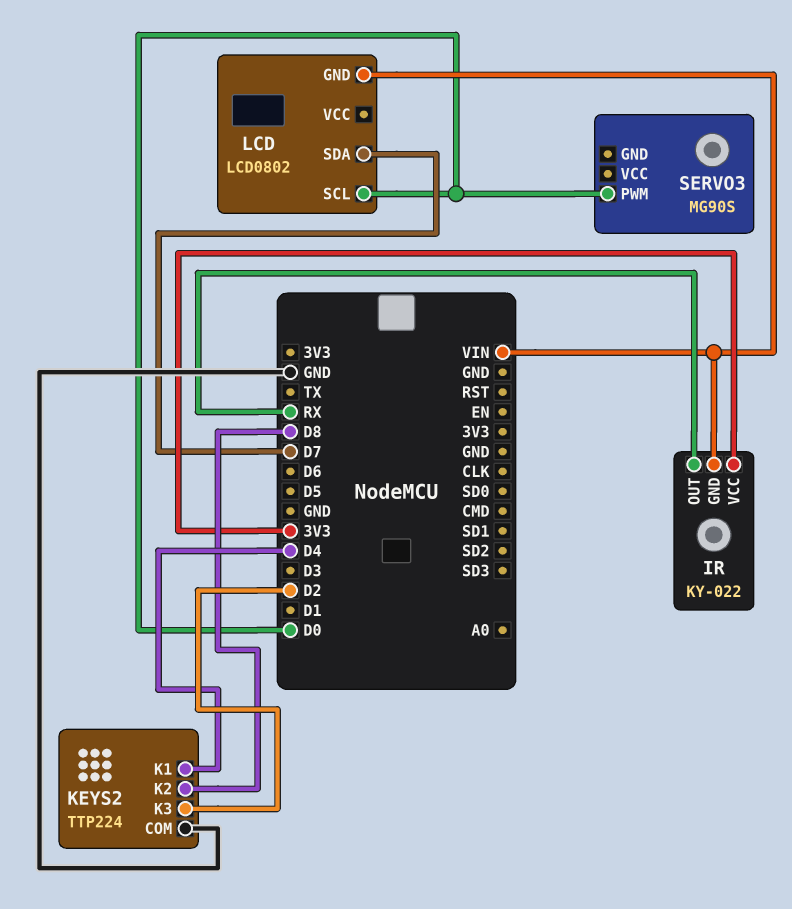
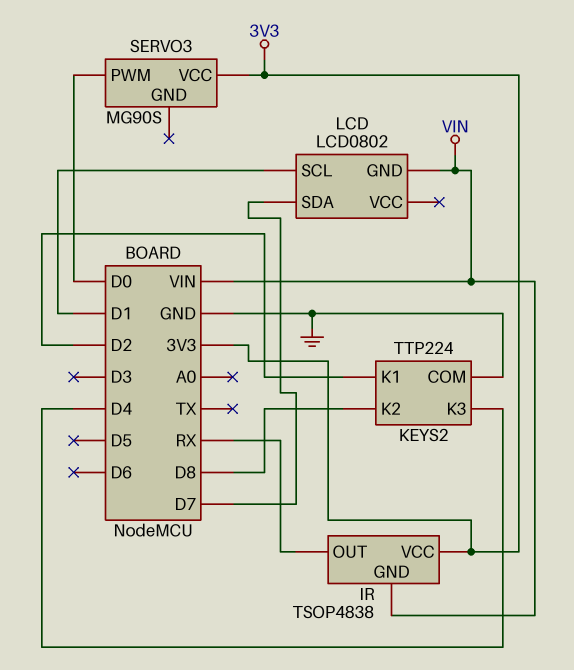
IR: KY-022 -> TSOP4838
KEYS2 pin K1: D4 -> D2
KEYS2 pin K3: D2 -> D4
LCD pin SCL: D0 -> D1
SERVO3 pin VCC: none -> 3V3

